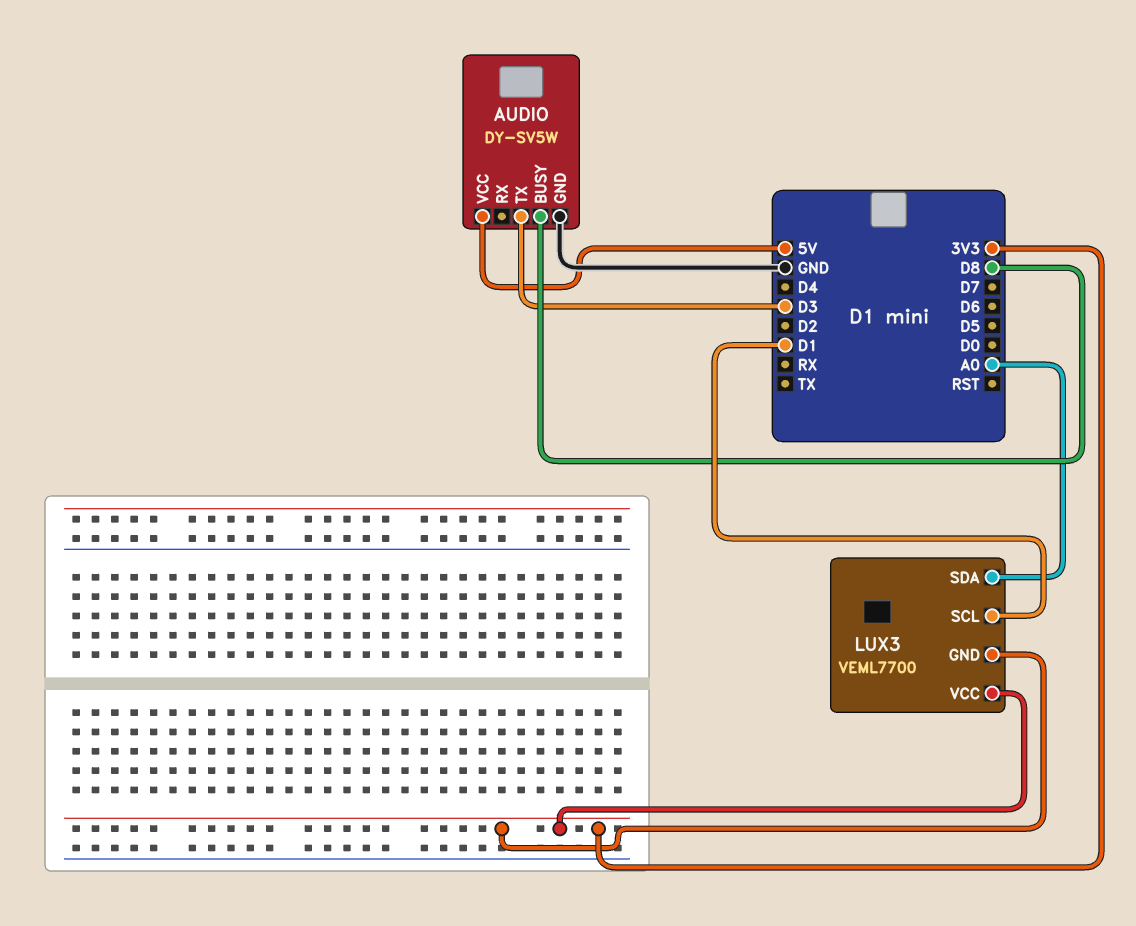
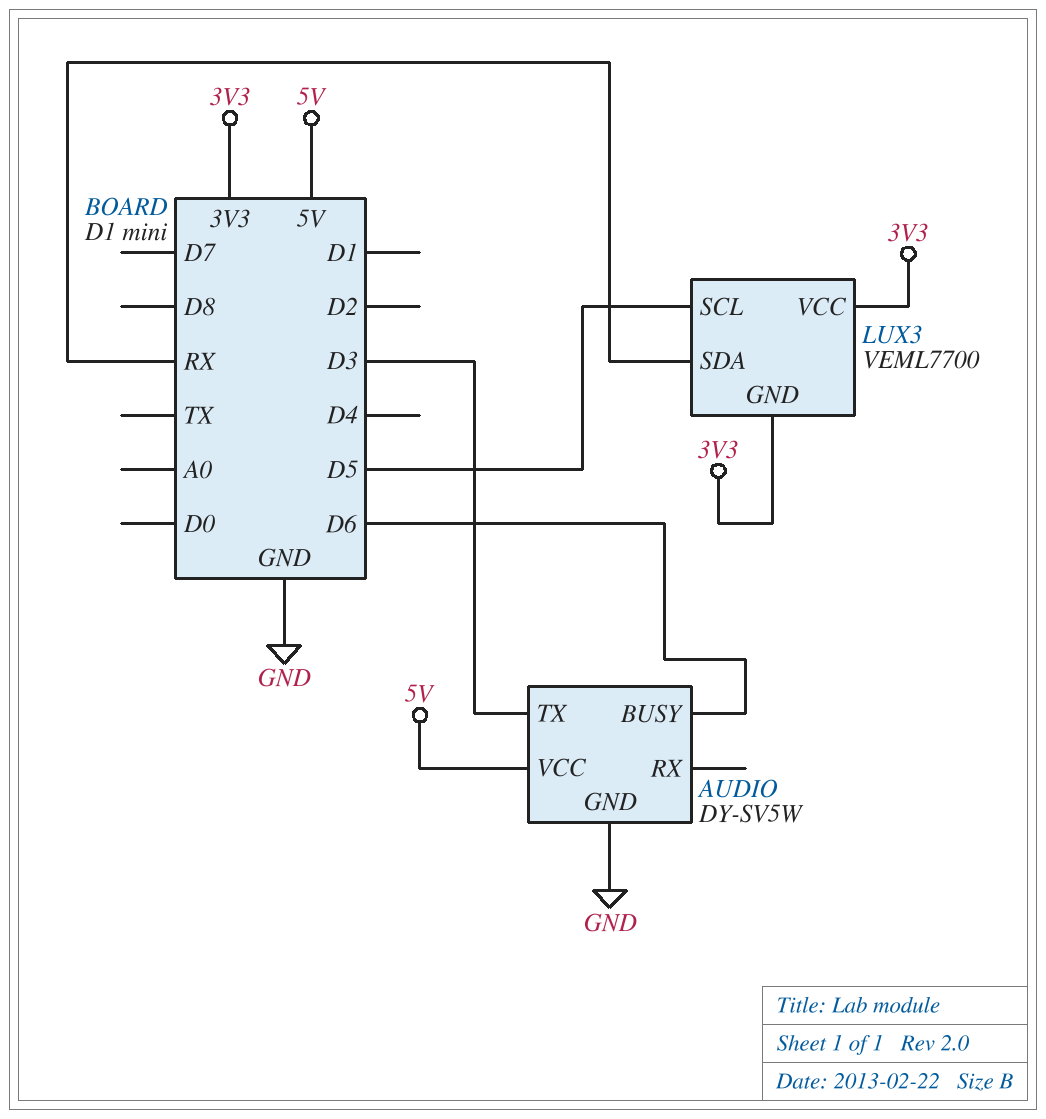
AUDIO pin BUSY: D8 -> D6
LUX3 pin SCL: D1 -> D5
LUX3 pin SDA: A0 -> RX

